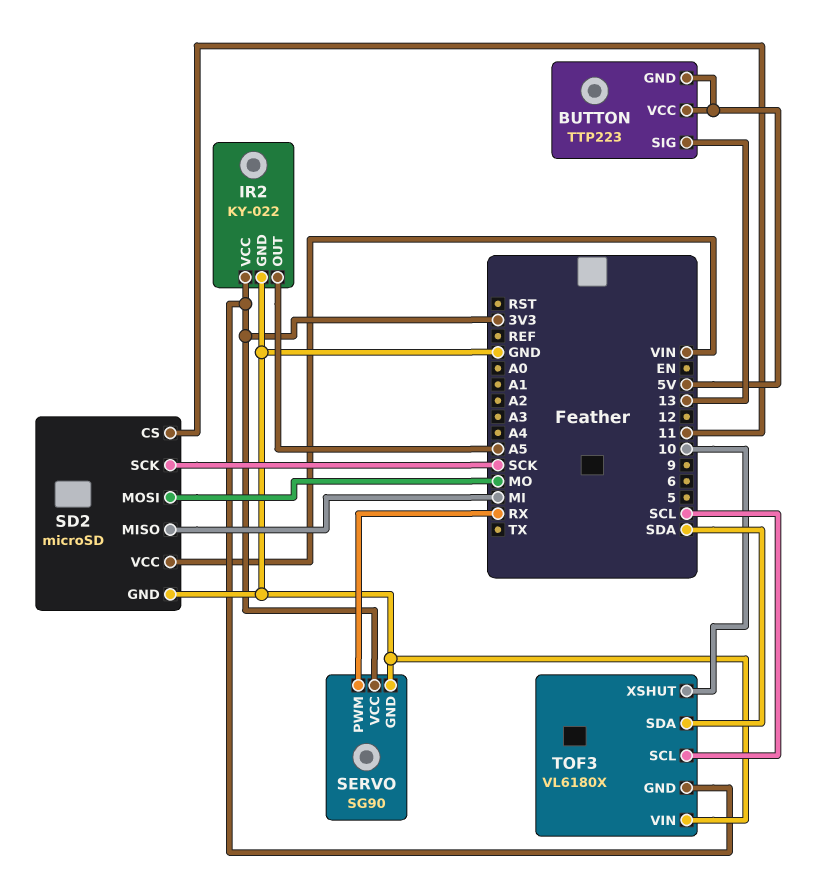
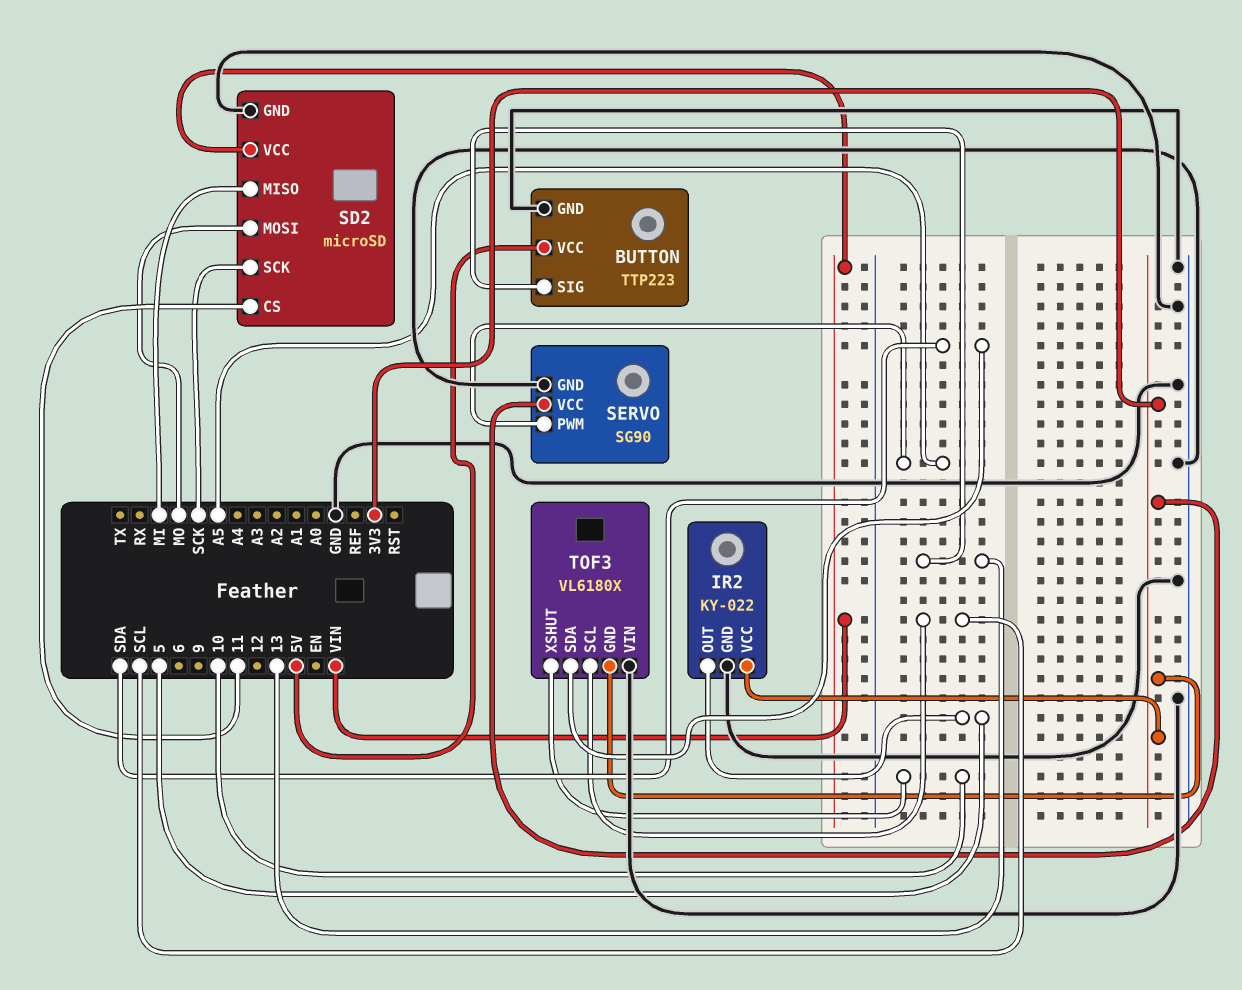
BUTTON pin GND: 5V -> GND
IR2 pin OUT: A5 -> 5
SERVO pin PWM: RX -> A5

